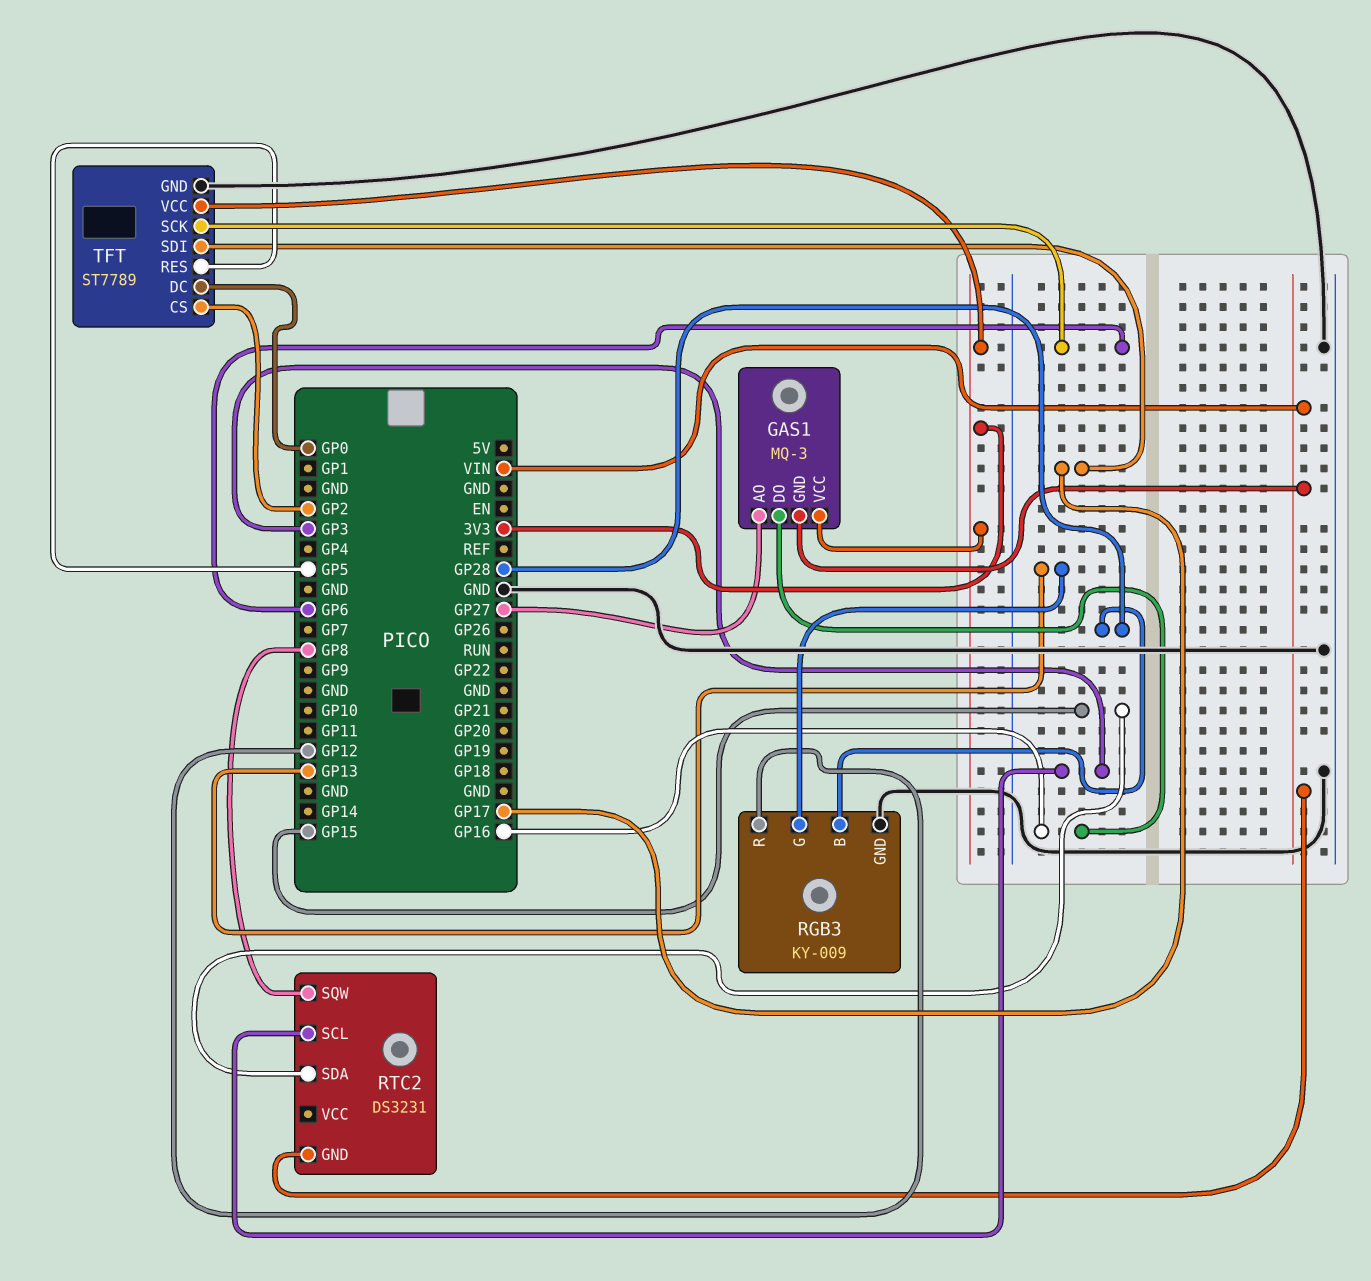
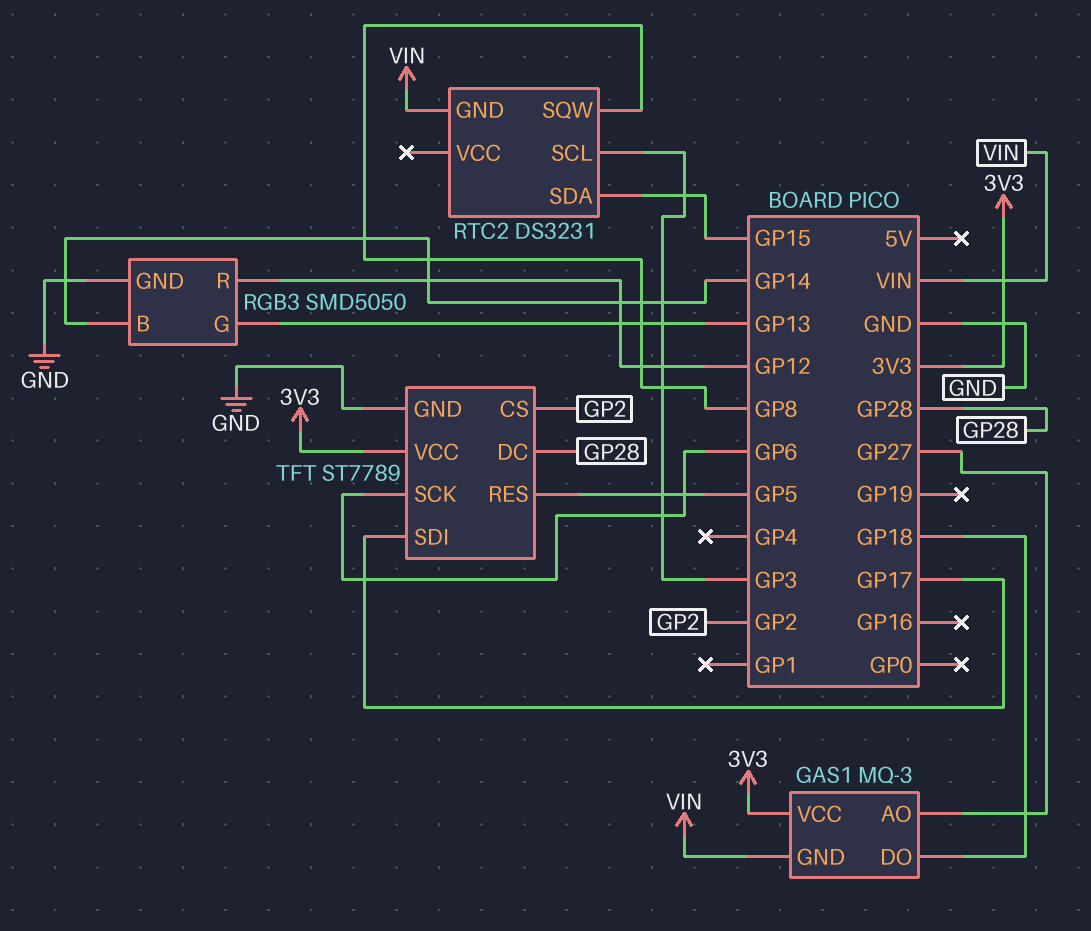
GAS1 pin DO: GP16 -> GP18
RGB3: KY-009 -> SMD5050
RGB3 pin B: GP28 -> GP14
TFT pin DC: GP0 -> GP28

